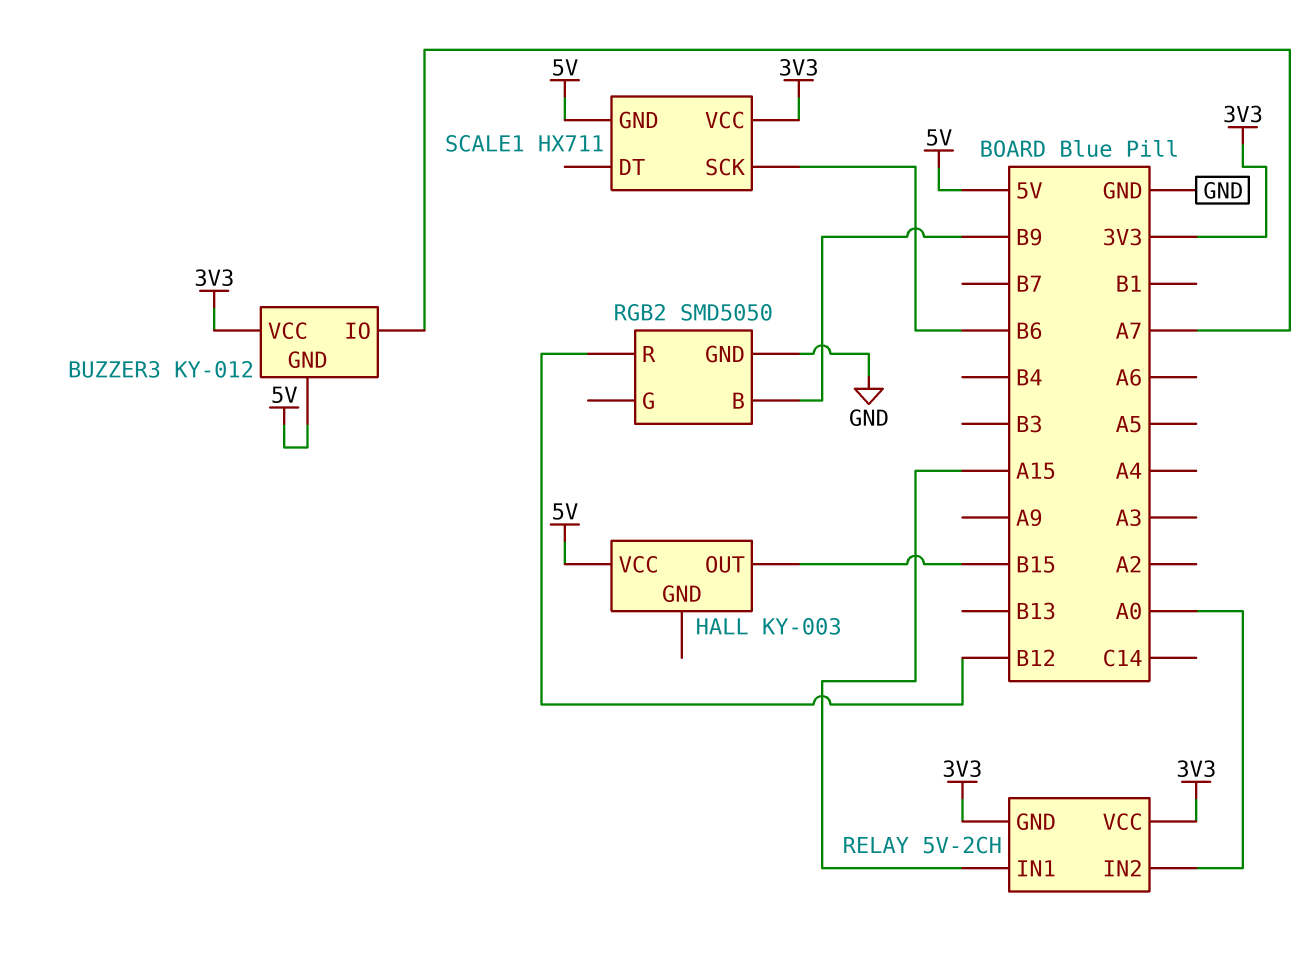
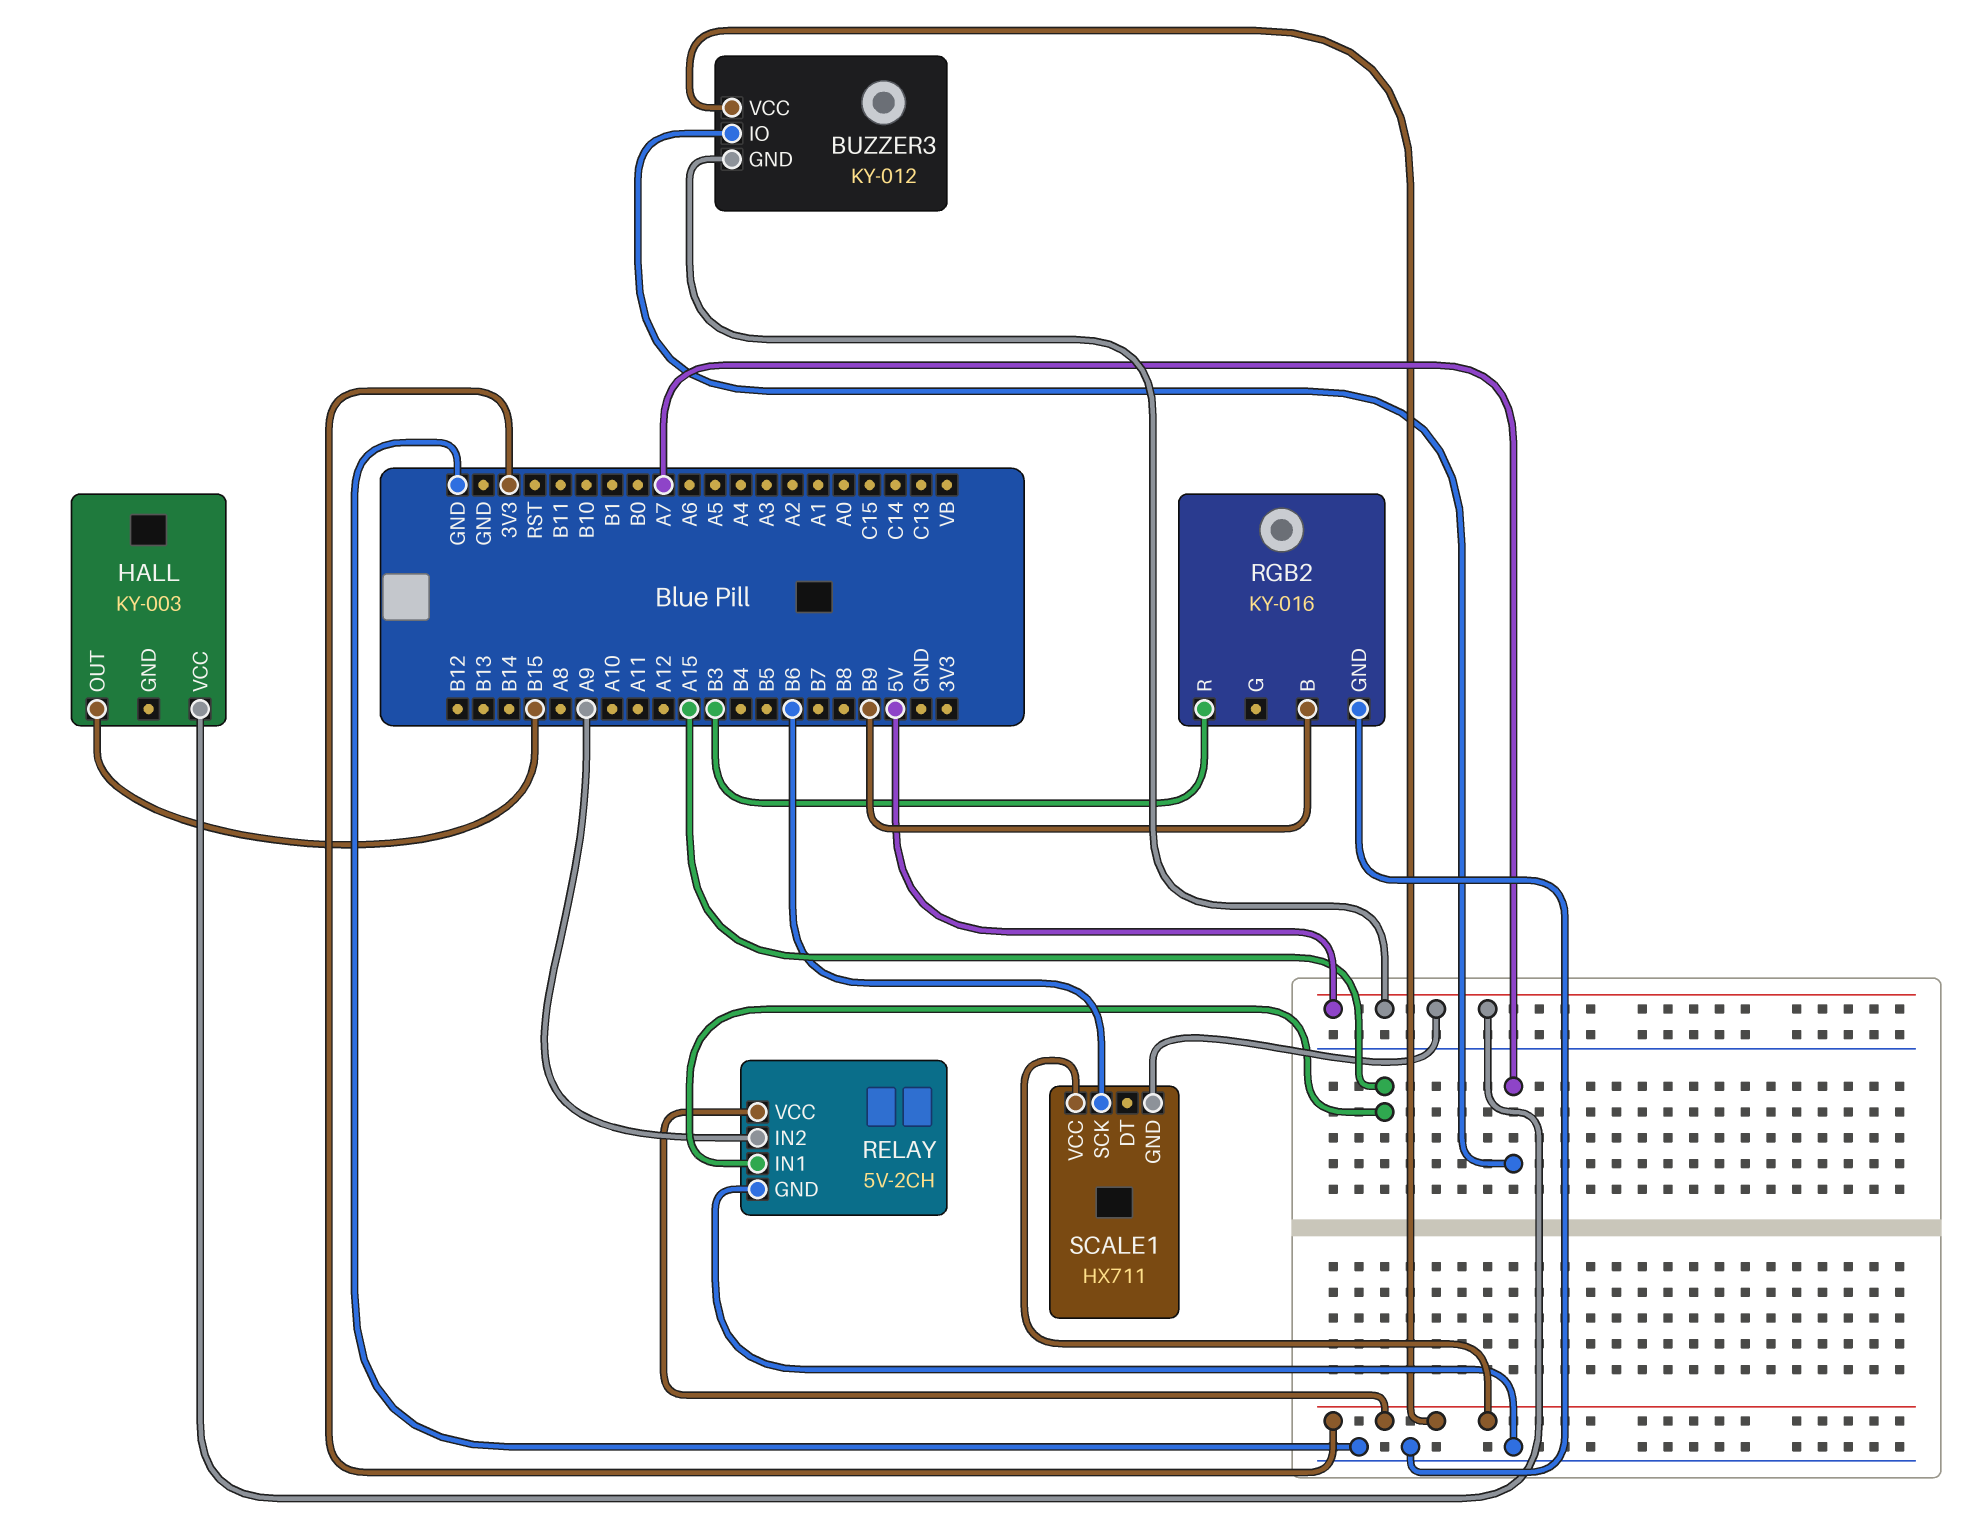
RELAY pin GND: 3V3 -> GND
RELAY pin IN2: A0 -> A9
RGB2: SMD5050 -> KY-016
RGB2 pin R: B12 -> B3

